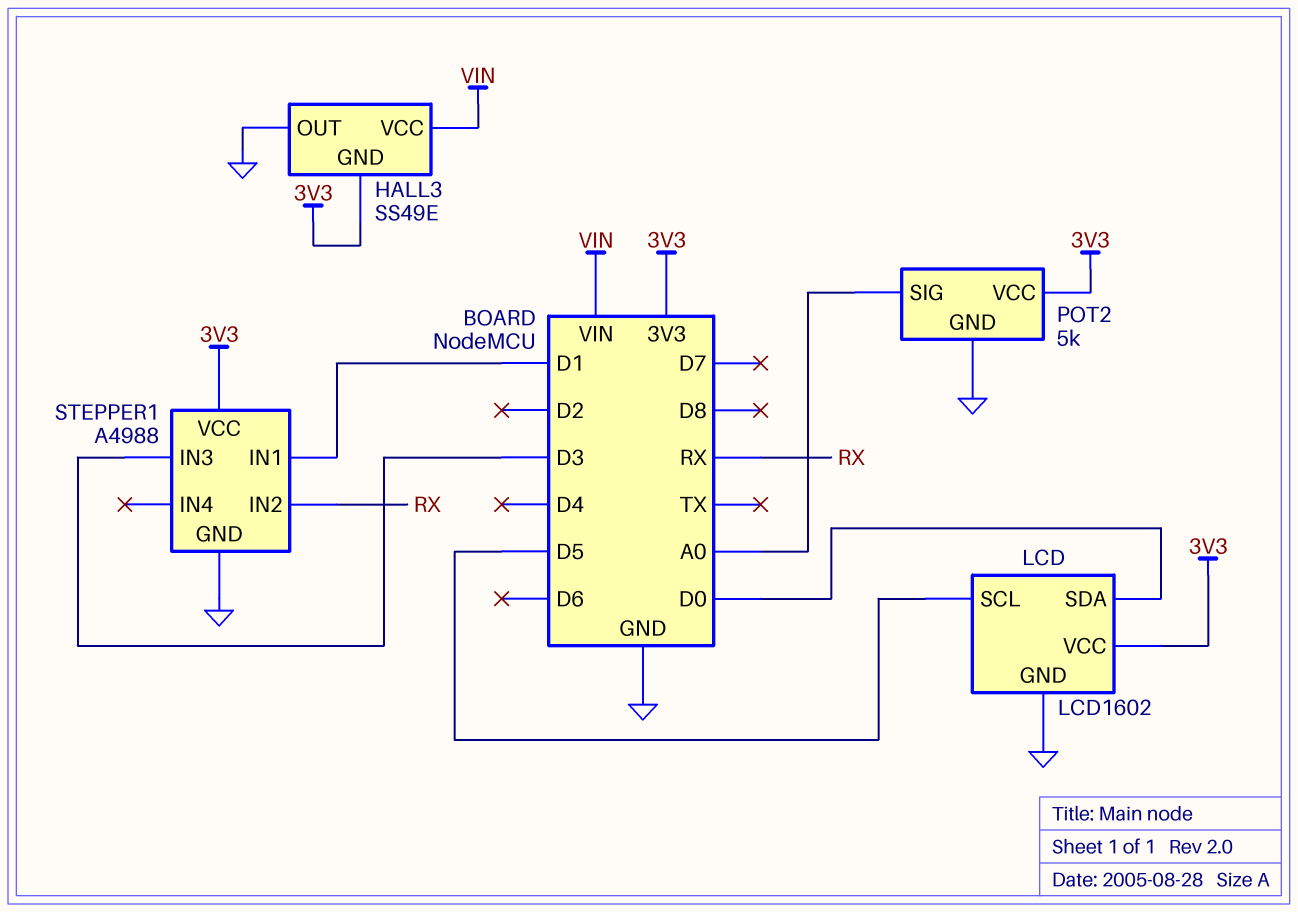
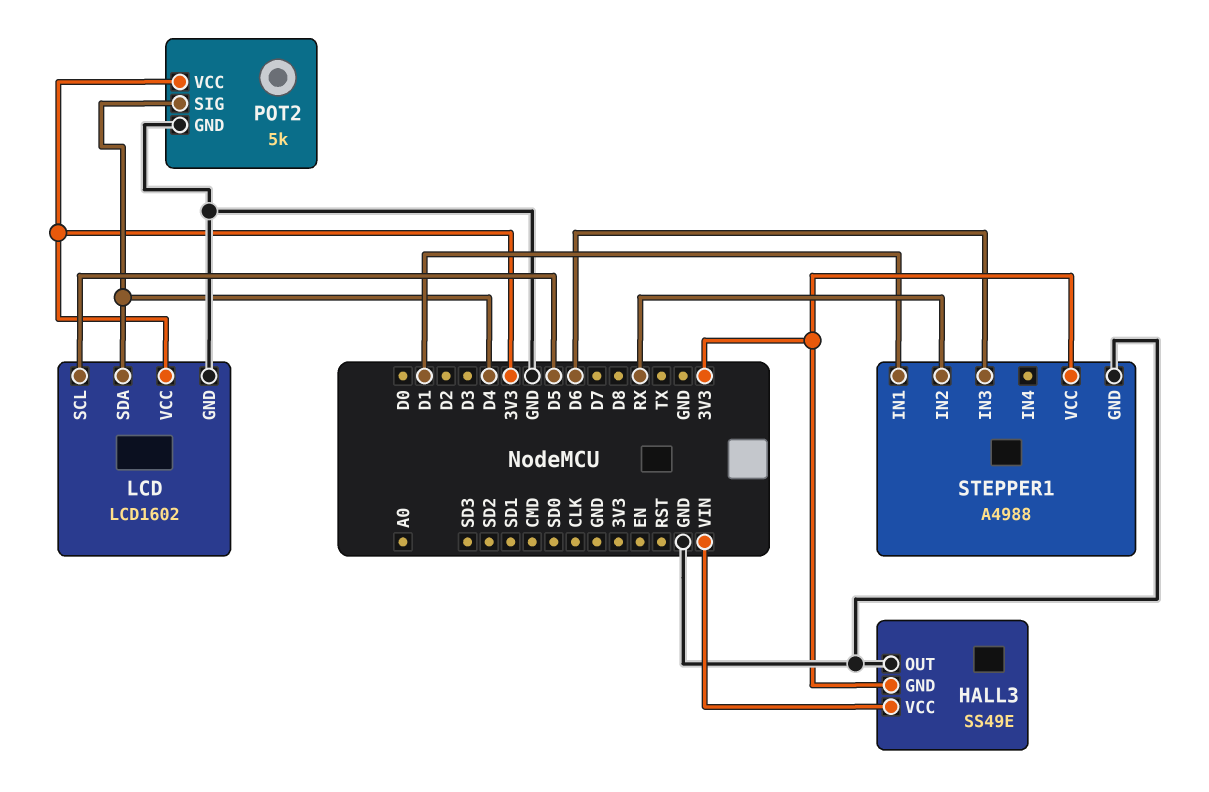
LCD pin SDA: D0 -> D4
POT2 pin SIG: A0 -> D4
STEPPER1 pin IN3: D3 -> D6

